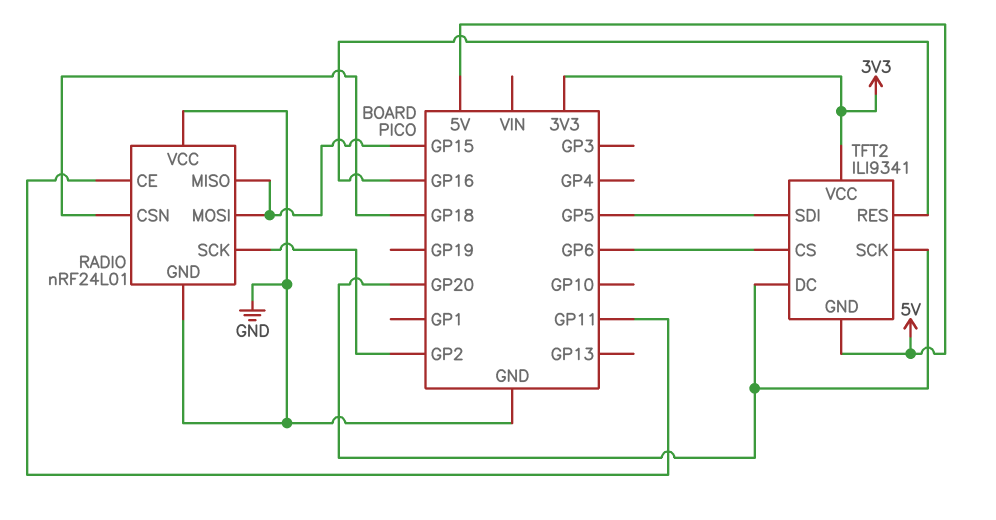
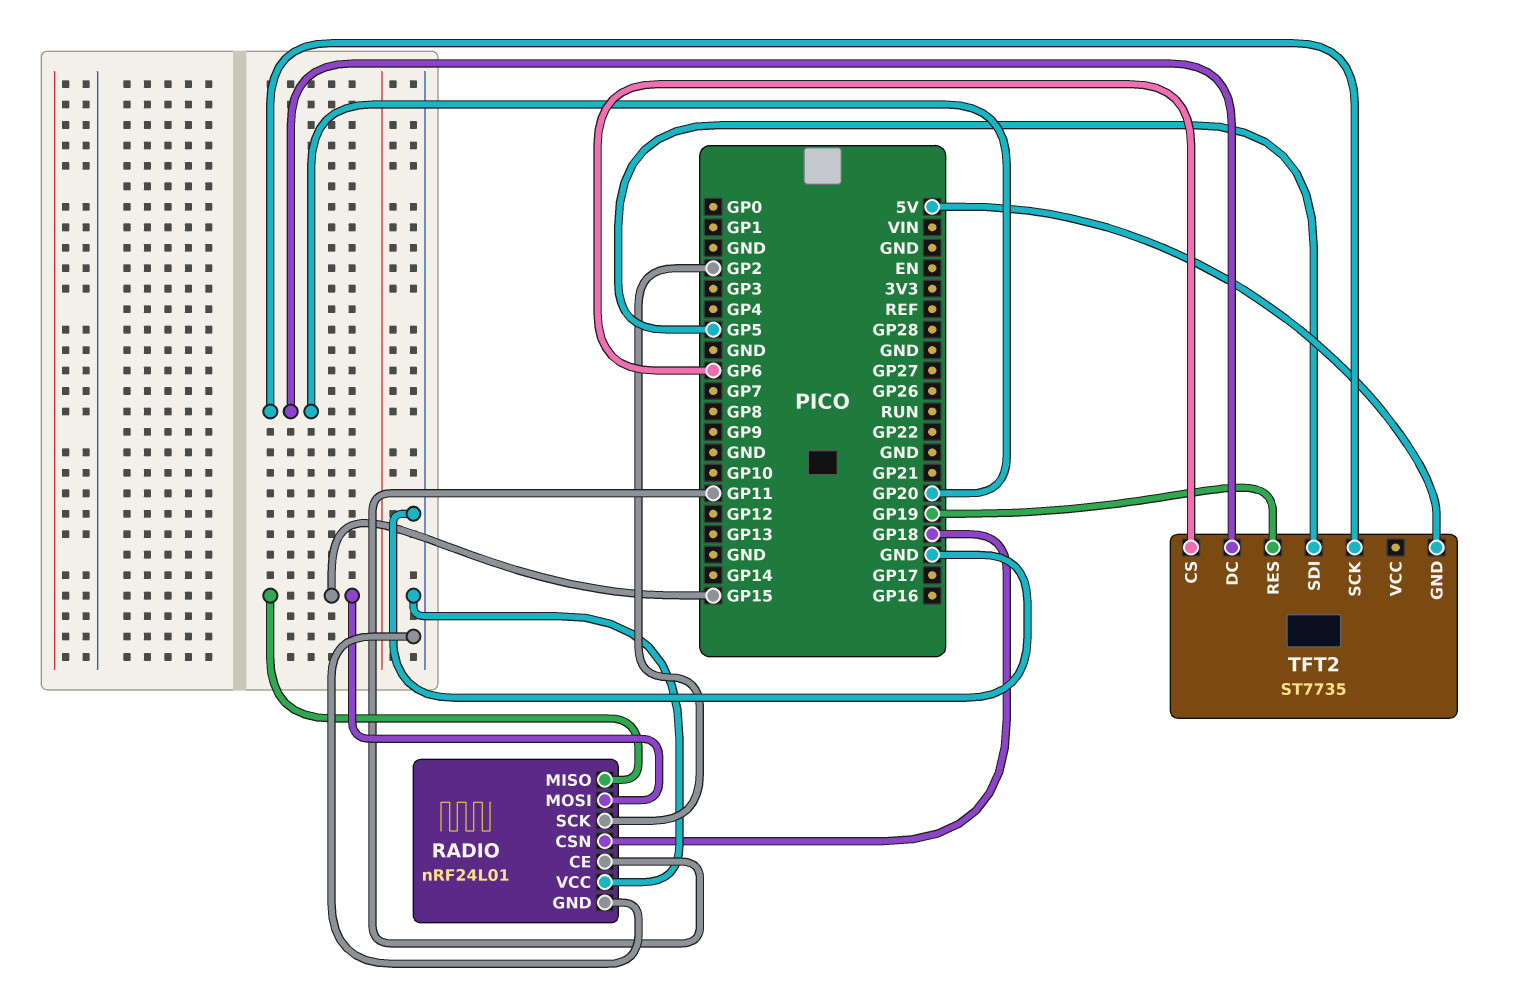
TFT2: ILI9341 -> ST7735
TFT2 pin RES: GP16 -> GP19
TFT2 pin VCC: 3V3 -> none

